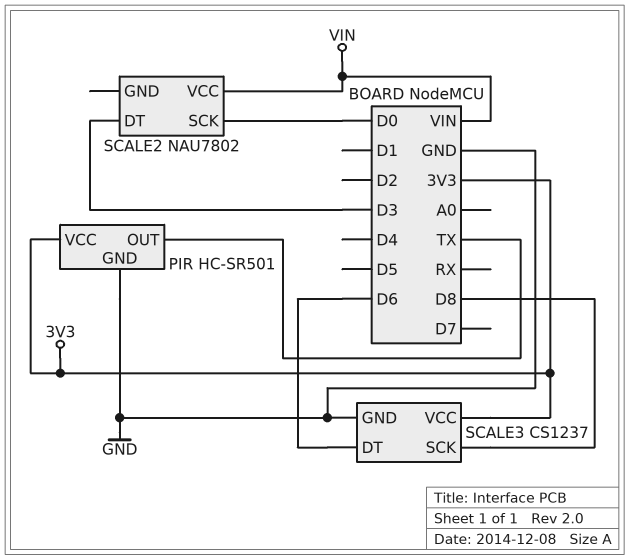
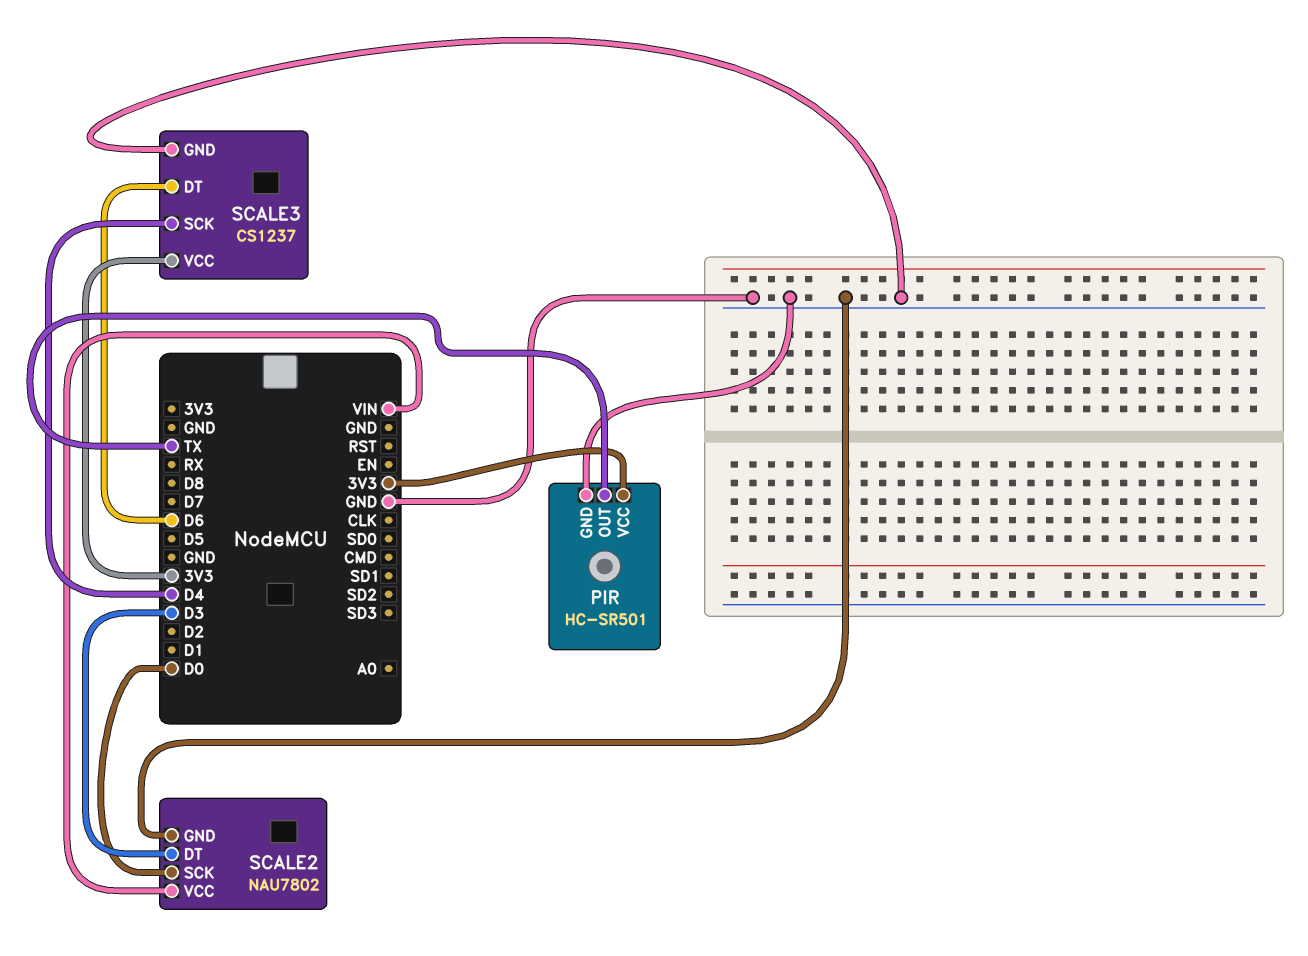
SCALE2 pin GND: none -> GND
SCALE3 pin SCK: D8 -> D4

